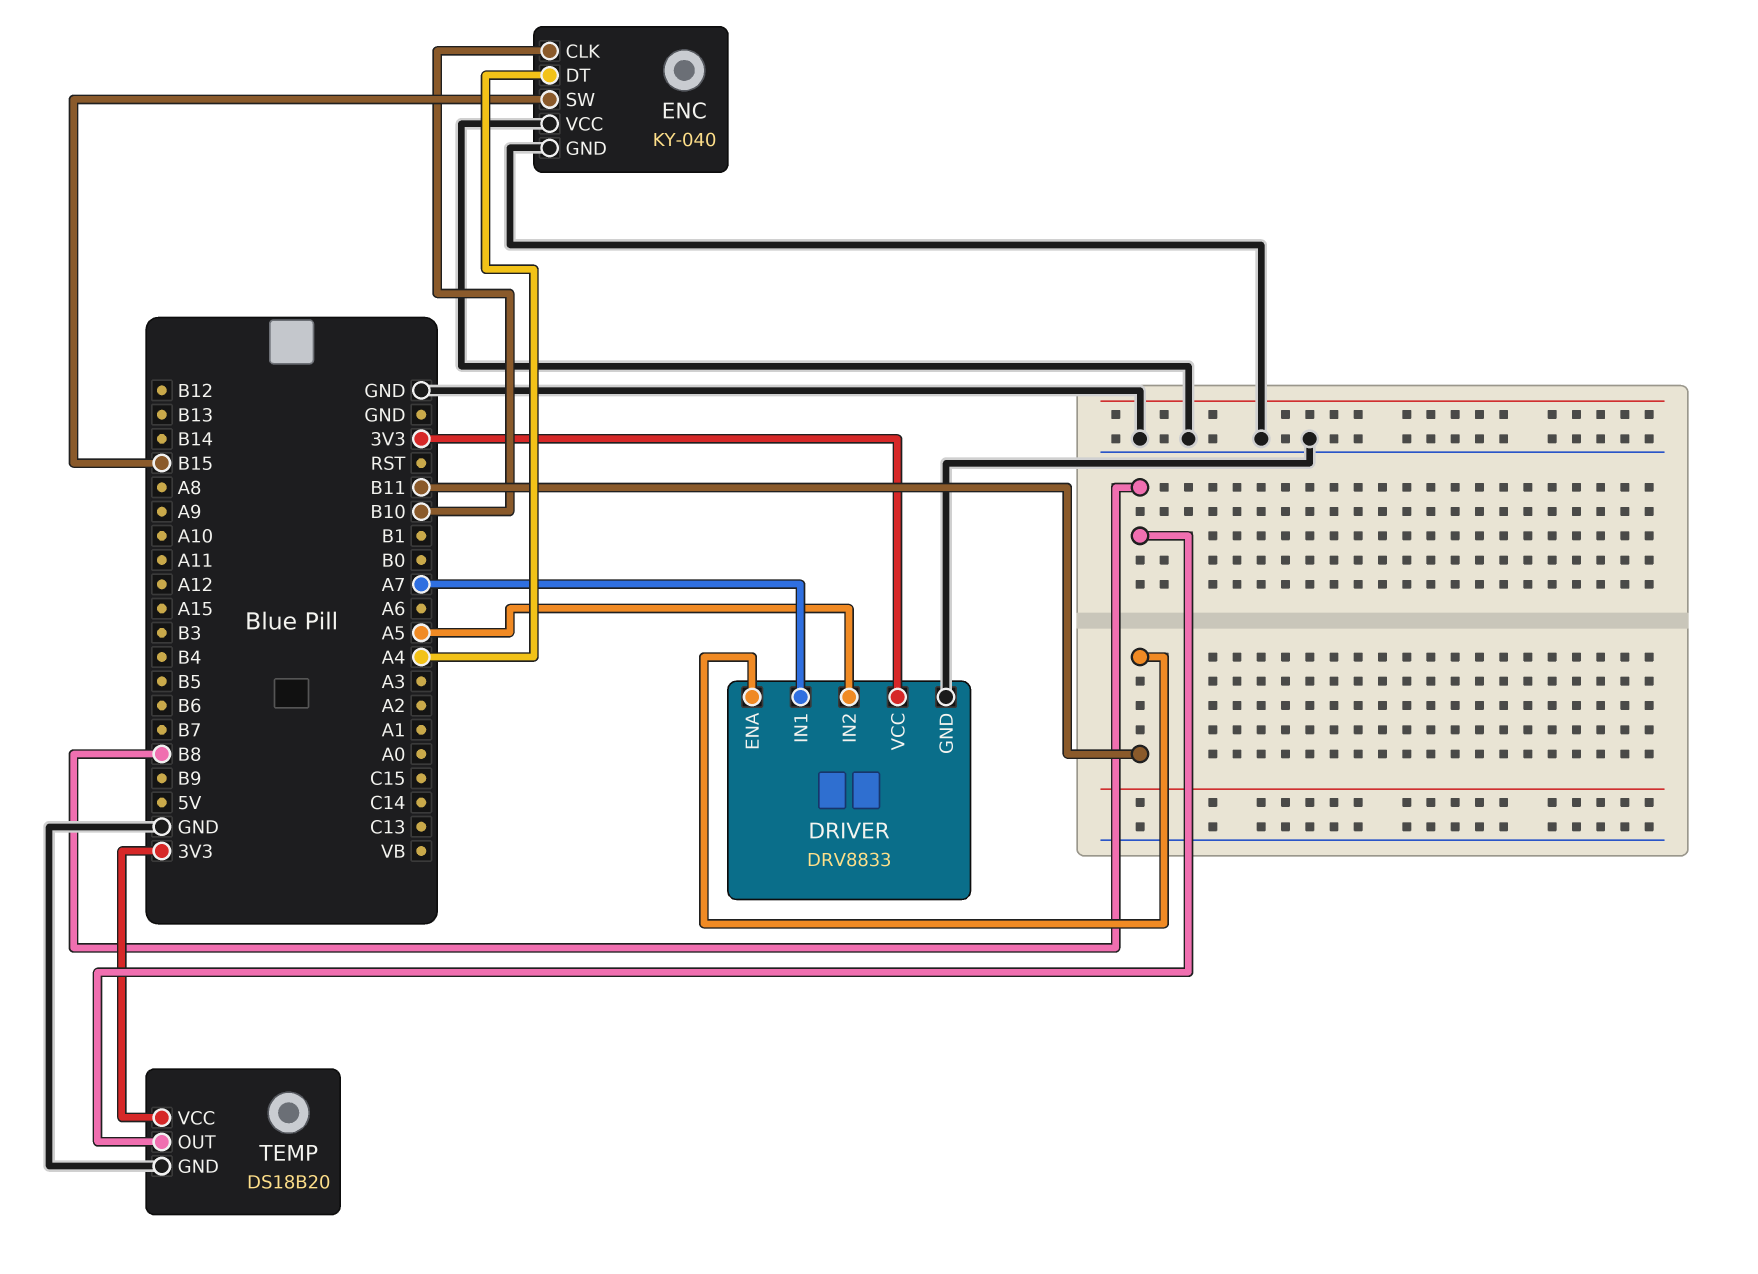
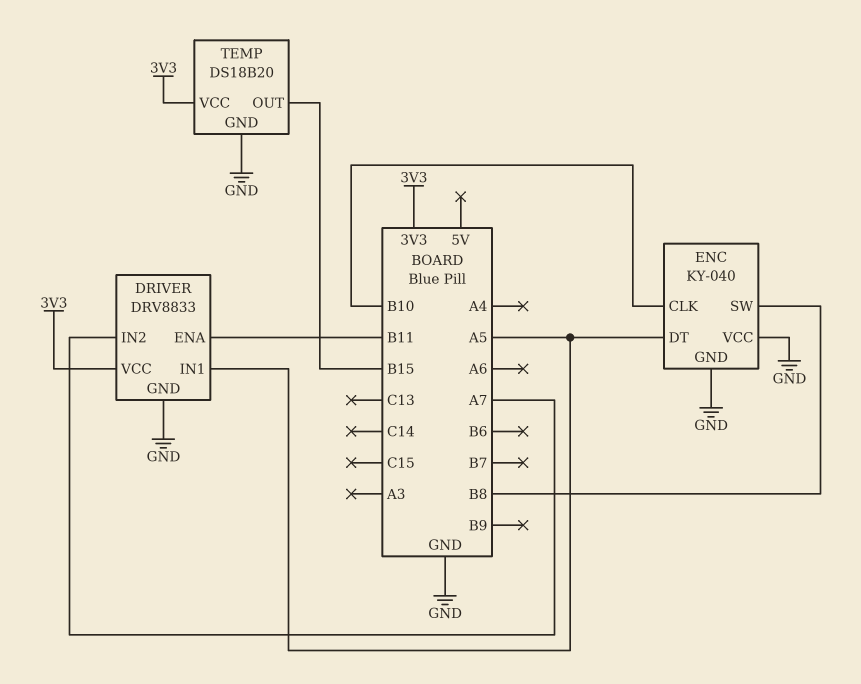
DRIVER pin IN1: A7 -> A5
DRIVER pin IN2: A5 -> A7
ENC pin DT: A4 -> A5
ENC pin SW: B15 -> B8
TEMP pin OUT: B8 -> B15

